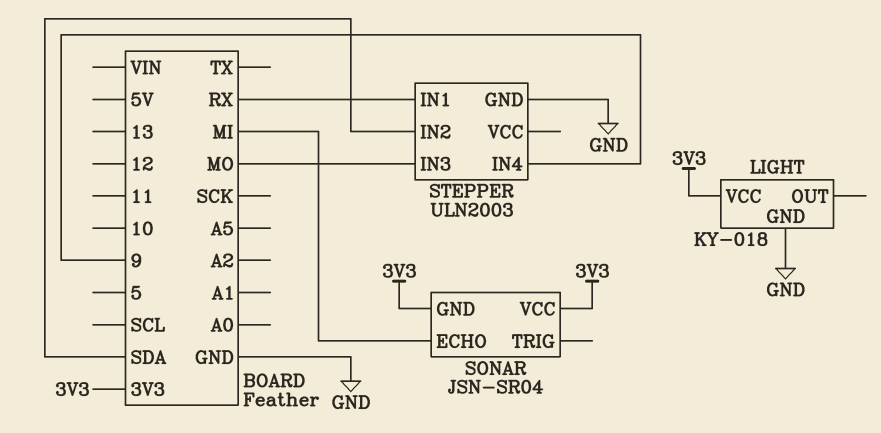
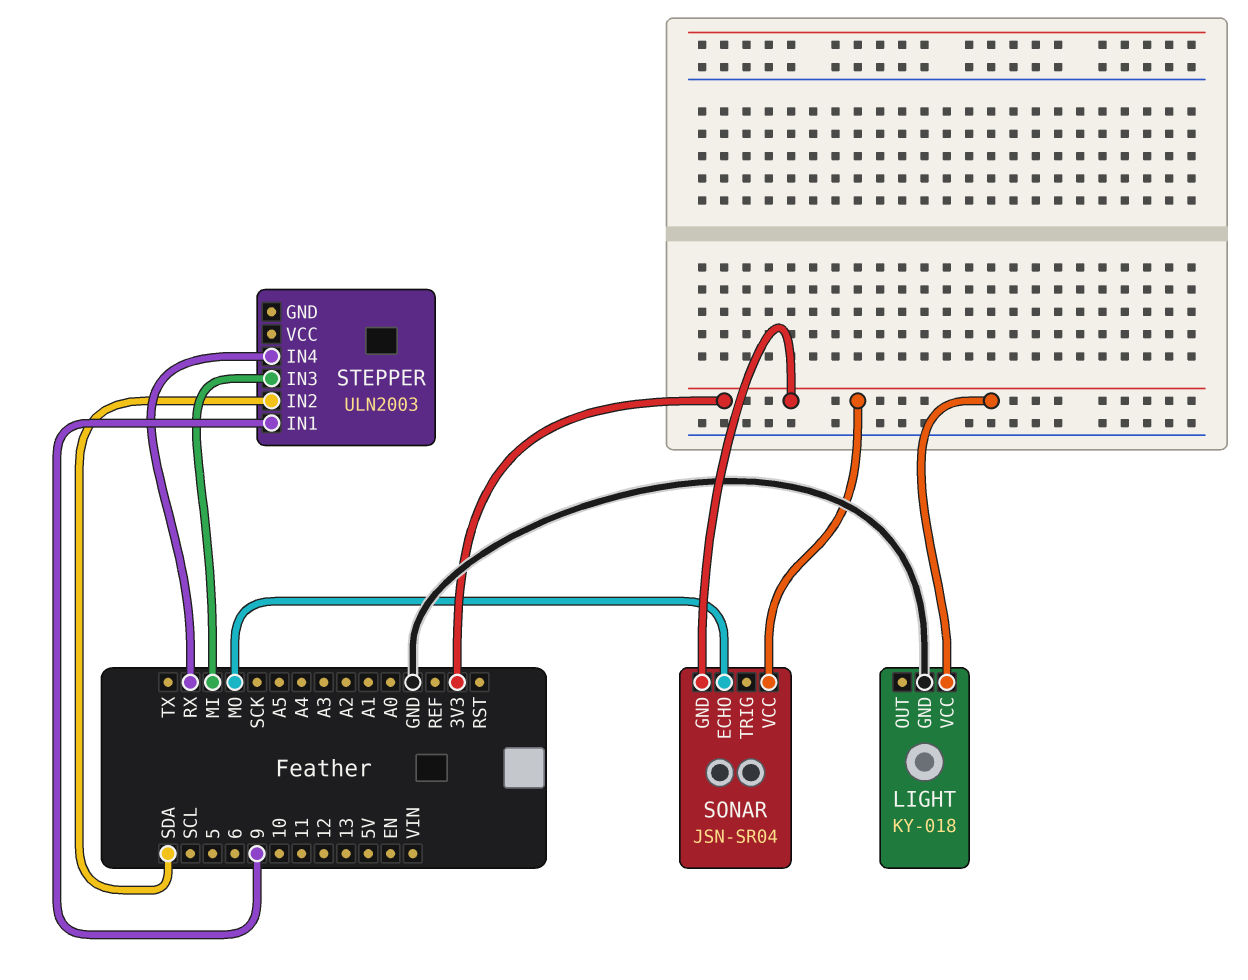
SONAR pin ECHO: MI -> MO
STEPPER pin GND: GND -> none
STEPPER pin IN1: RX -> 9
STEPPER pin IN3: MO -> MI
STEPPER pin IN4: 9 -> RX

